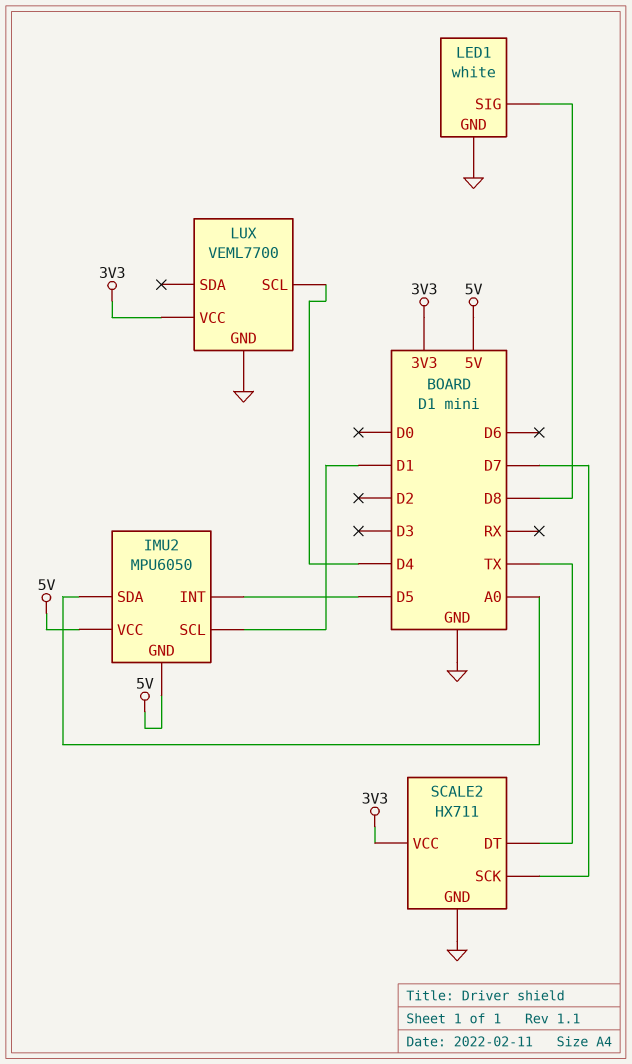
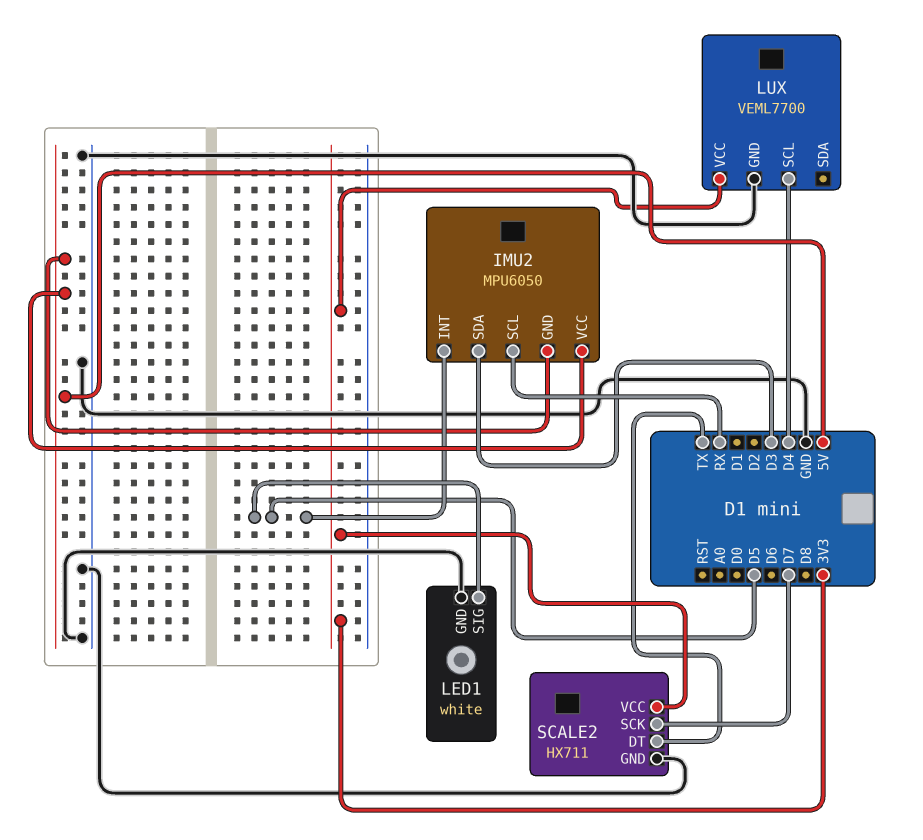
IMU2 pin SCL: D1 -> RX
IMU2 pin SDA: A0 -> D3
LED1 pin SIG: D8 -> D5

